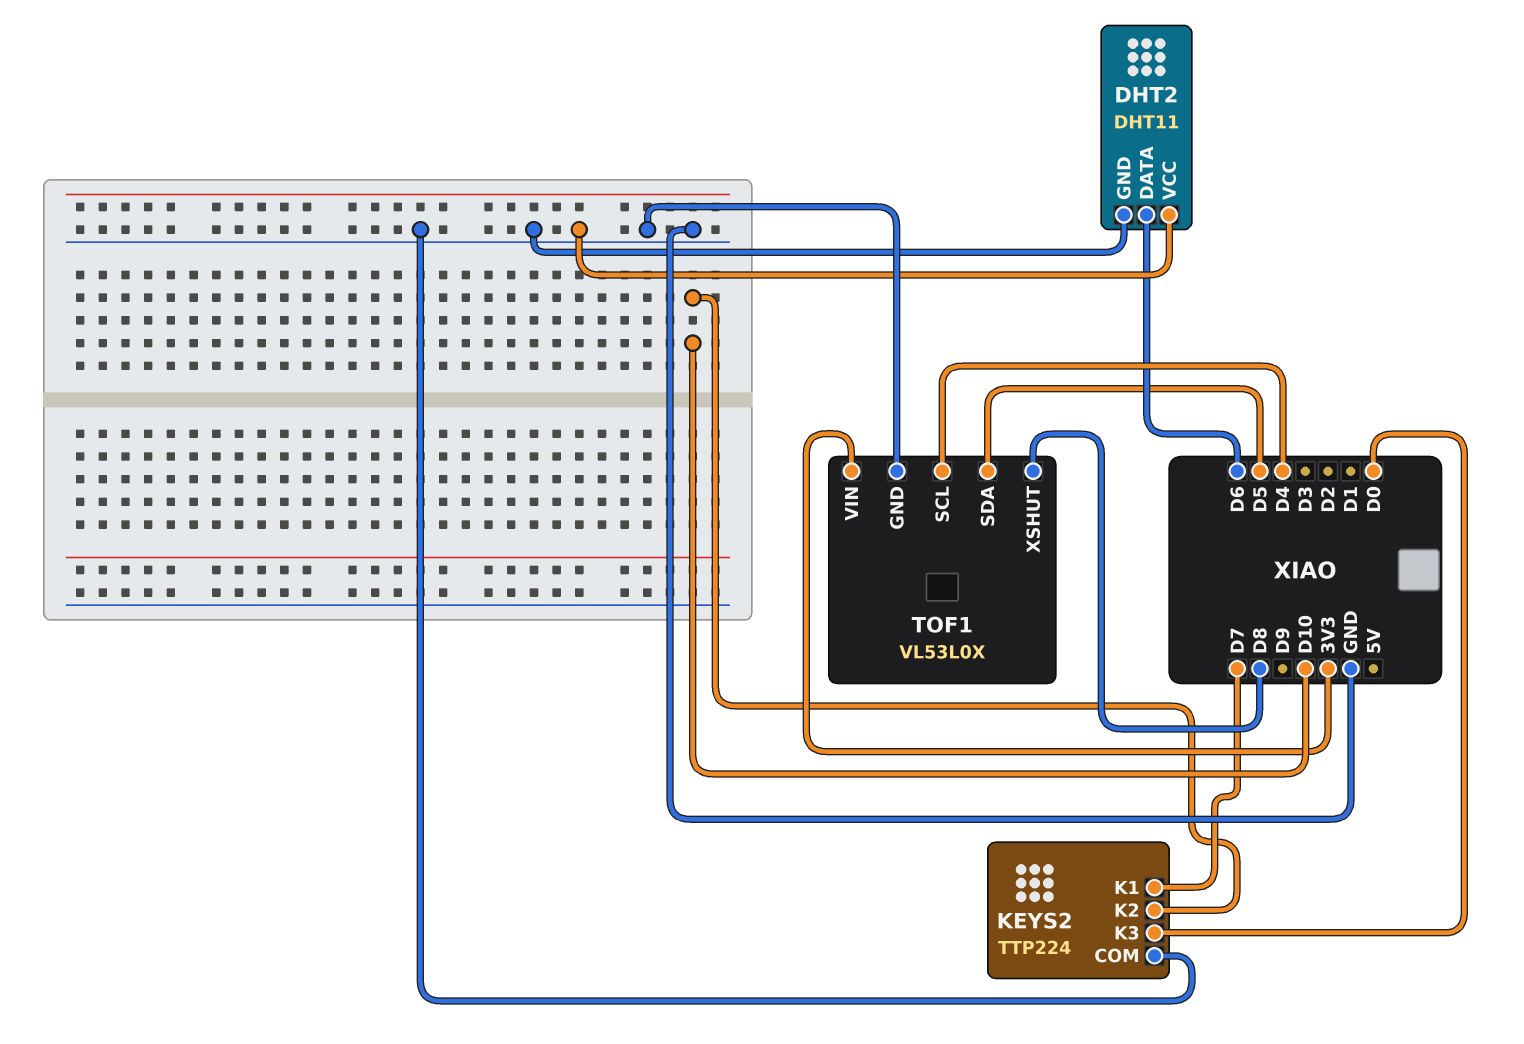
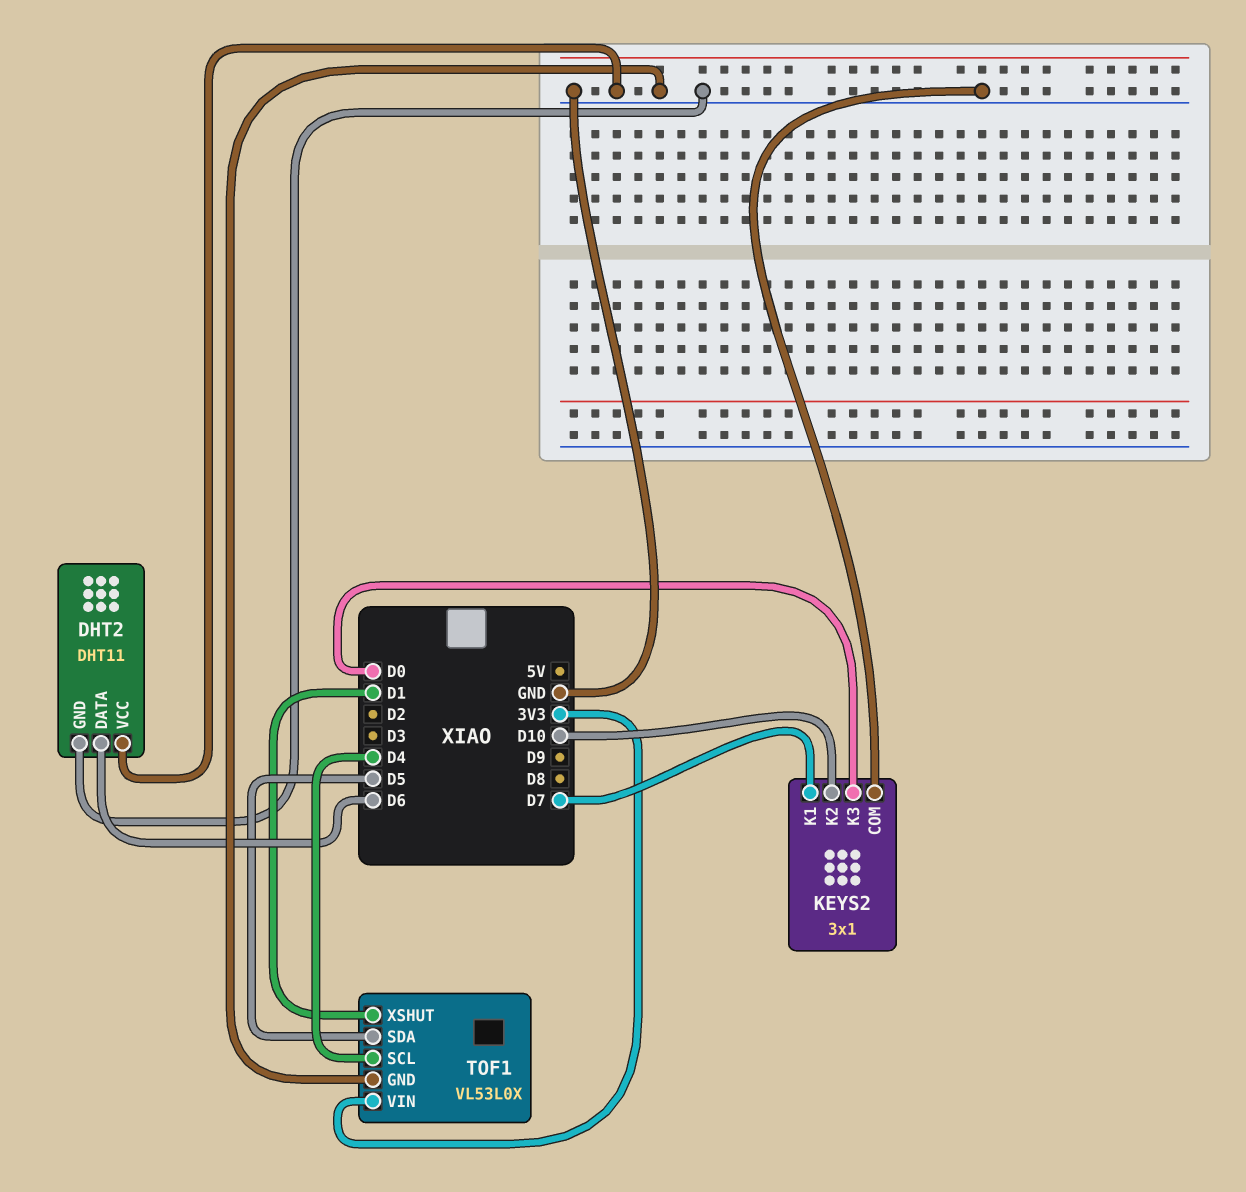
KEYS2: TTP224 -> 3x1
TOF1 pin XSHUT: D8 -> D1

